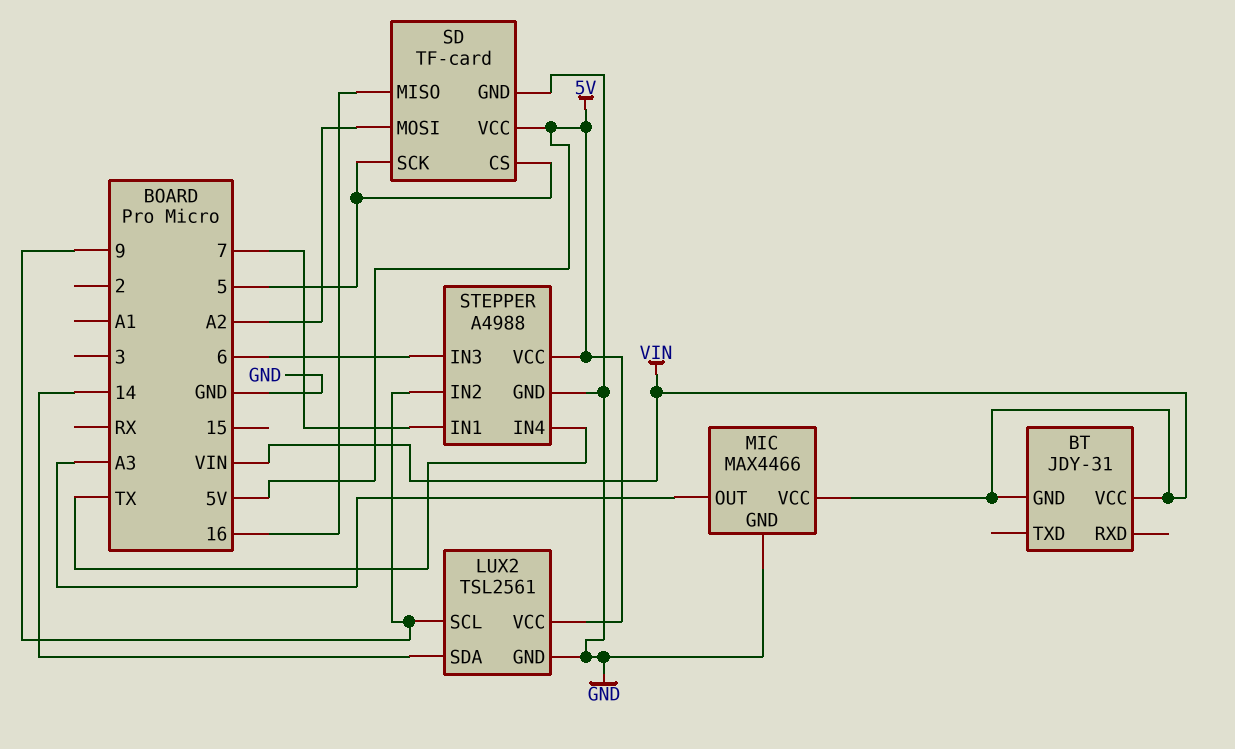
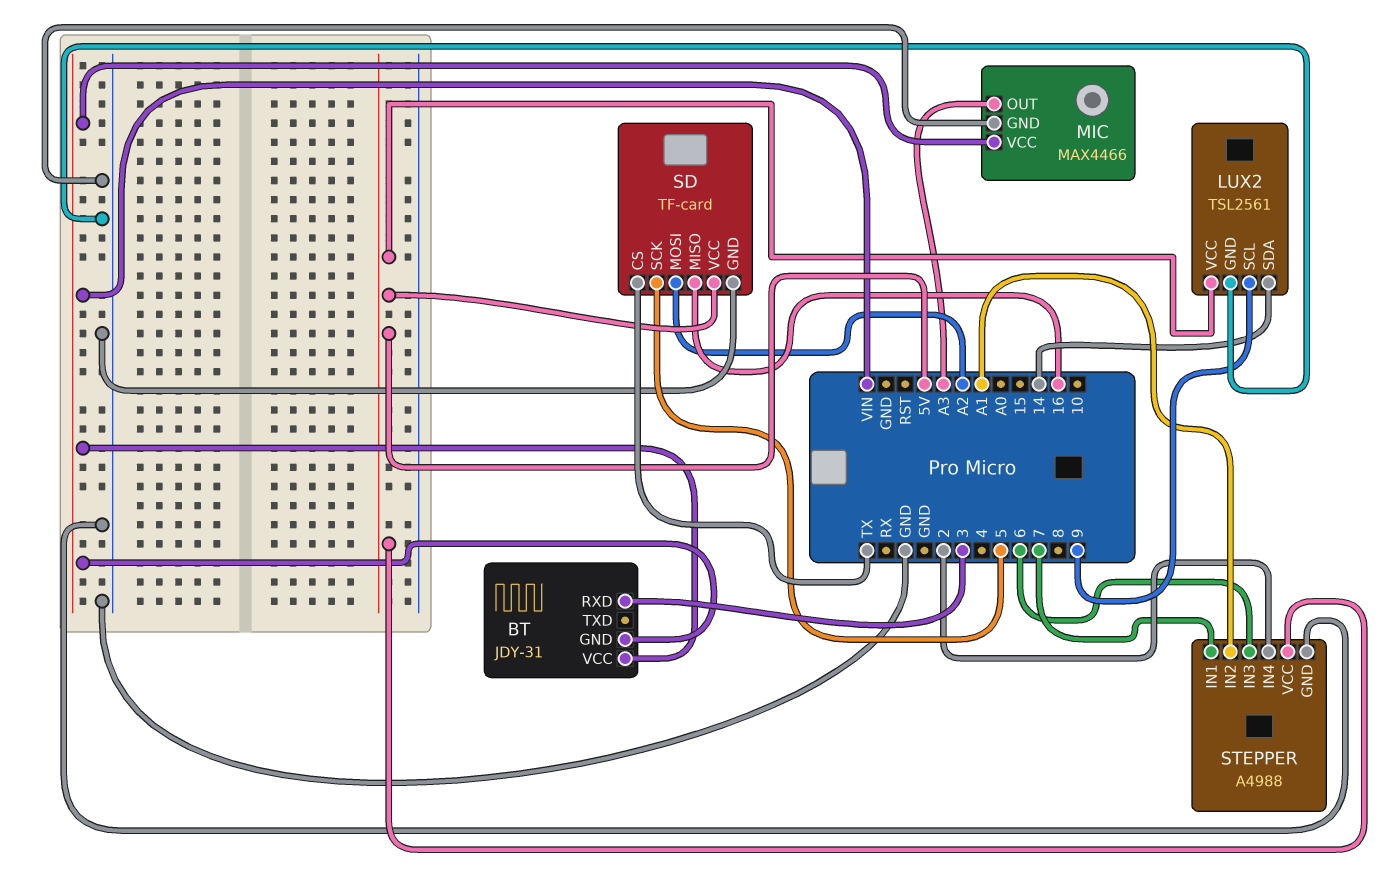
BT pin RXD: none -> 3
SD pin CS: 5 -> TX
STEPPER pin IN2: 9 -> A1
STEPPER pin IN4: TX -> 2

